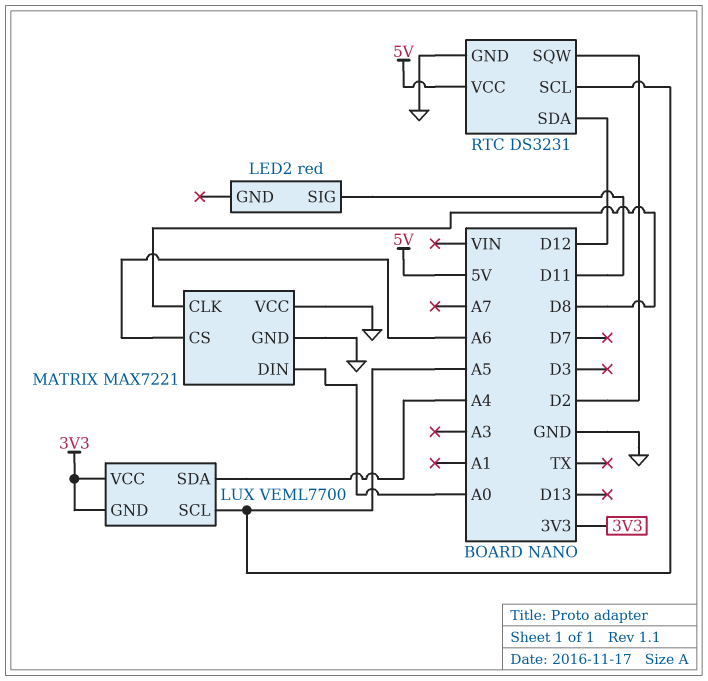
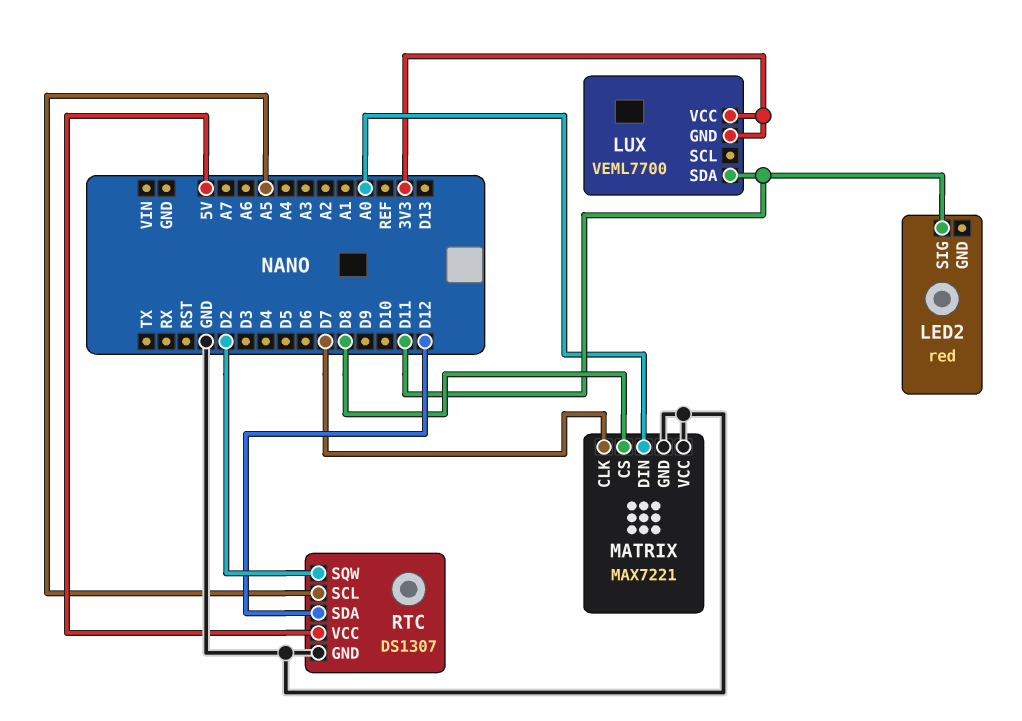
LUX pin SCL: A5 -> none
LUX pin SDA: A4 -> D11
MATRIX pin CLK: D8 -> D7
MATRIX pin CS: A6 -> D8
RTC: DS3231 -> DS1307

